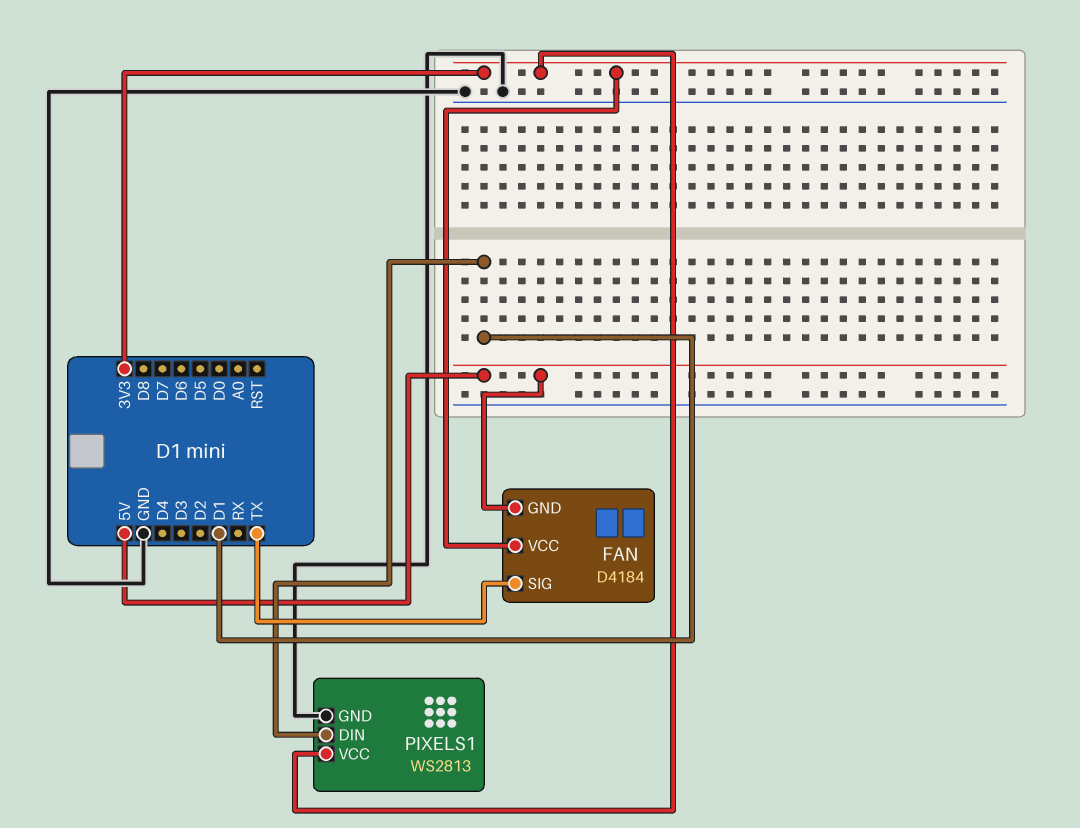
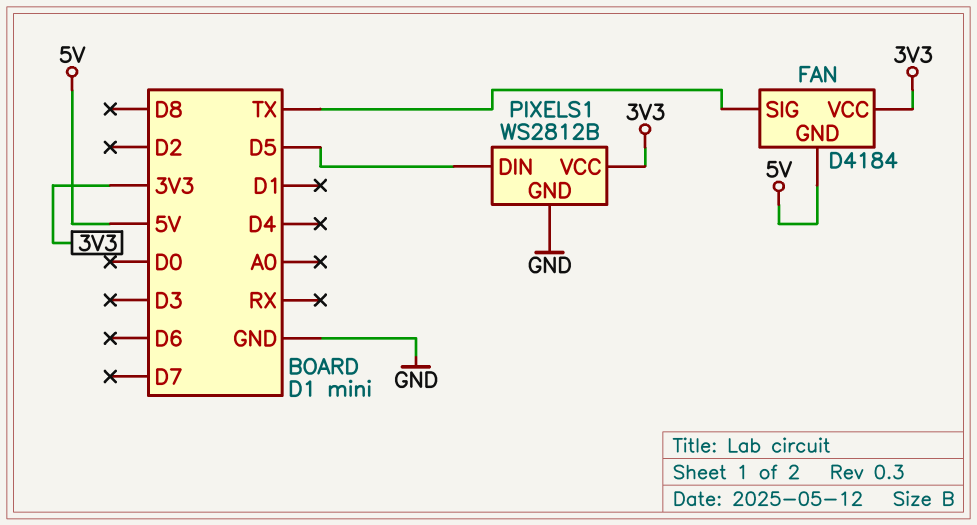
PIXELS1: WS2813 -> WS2812B
PIXELS1 pin DIN: D1 -> D5

